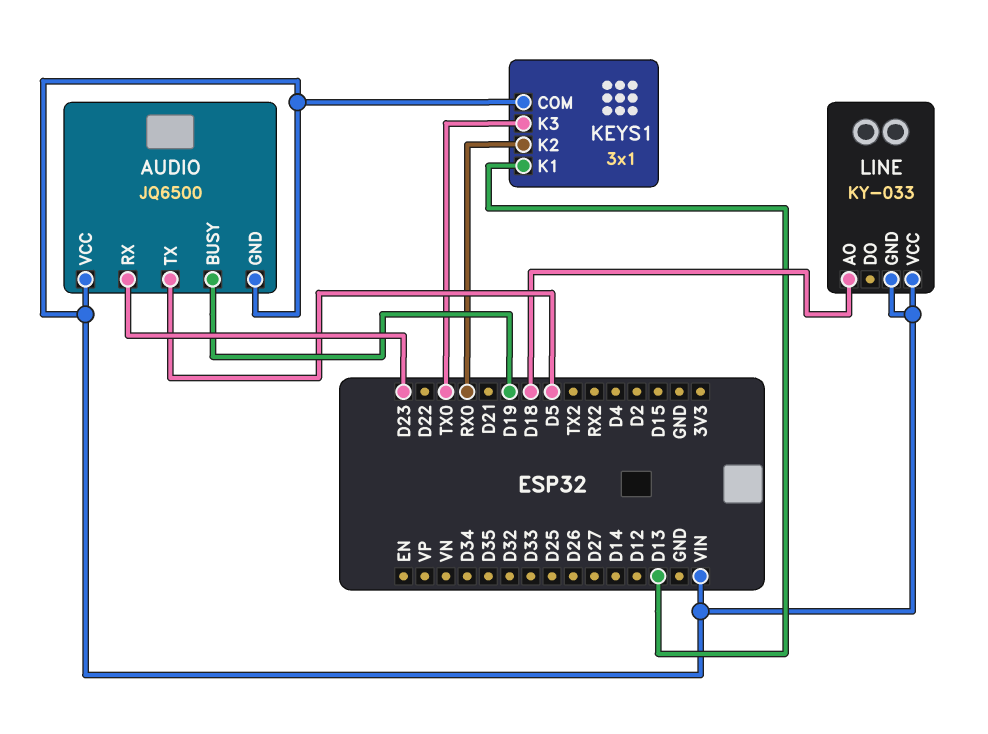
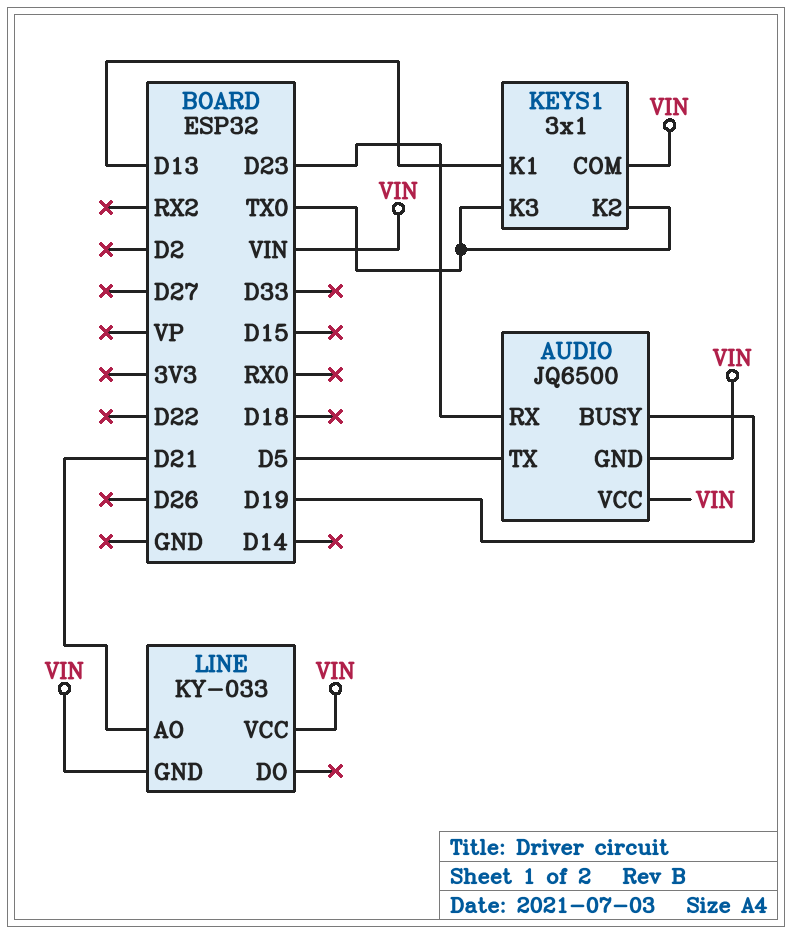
KEYS1 pin K2: RX0 -> TX0
LINE pin AO: D18 -> D21

